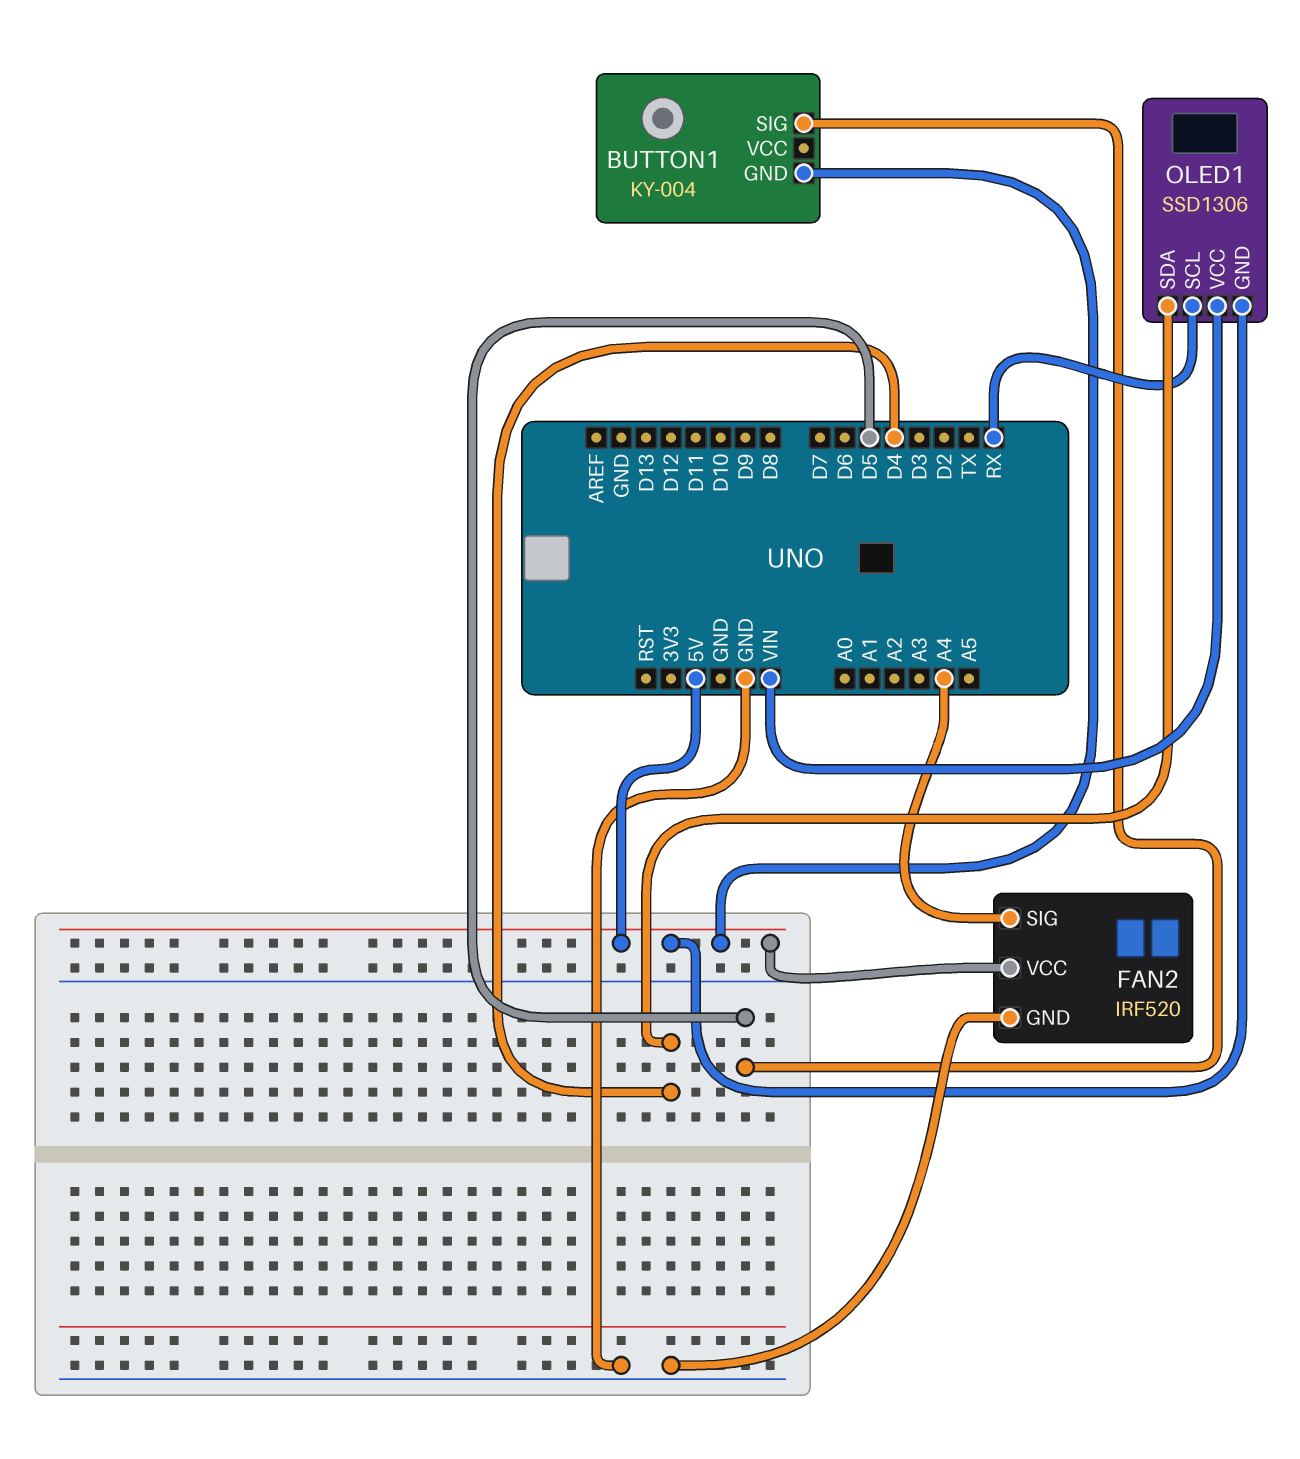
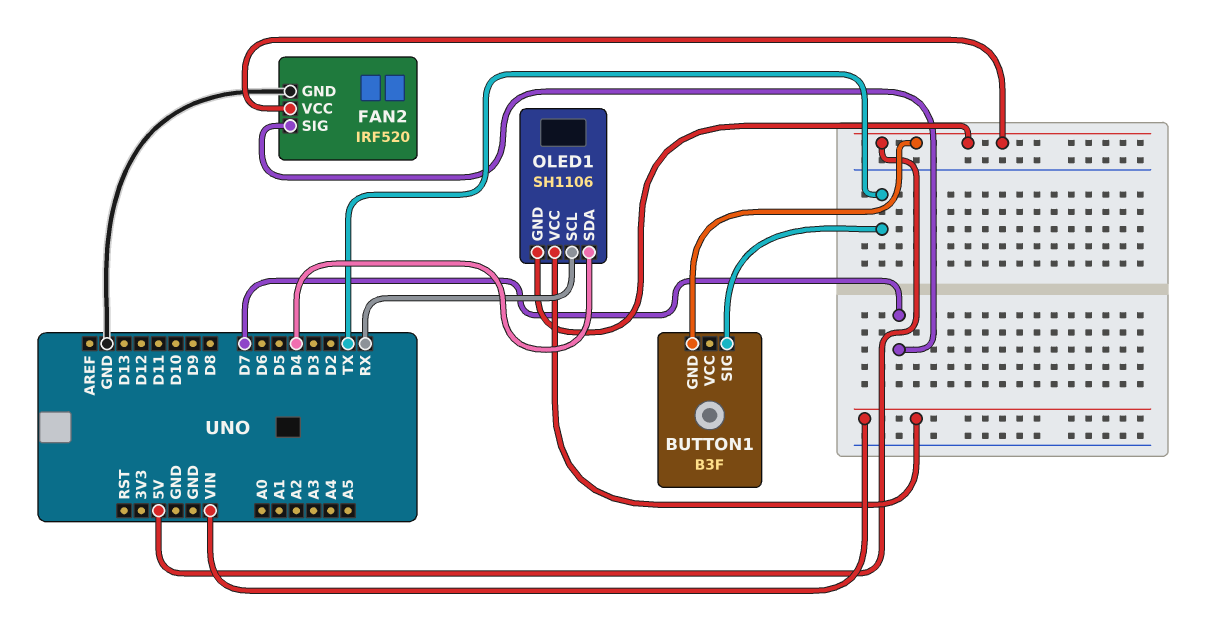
BUTTON1: KY-004 -> B3F
BUTTON1 pin SIG: D5 -> TX
FAN2 pin SIG: A4 -> D7
OLED1: SSD1306 -> SH1106

